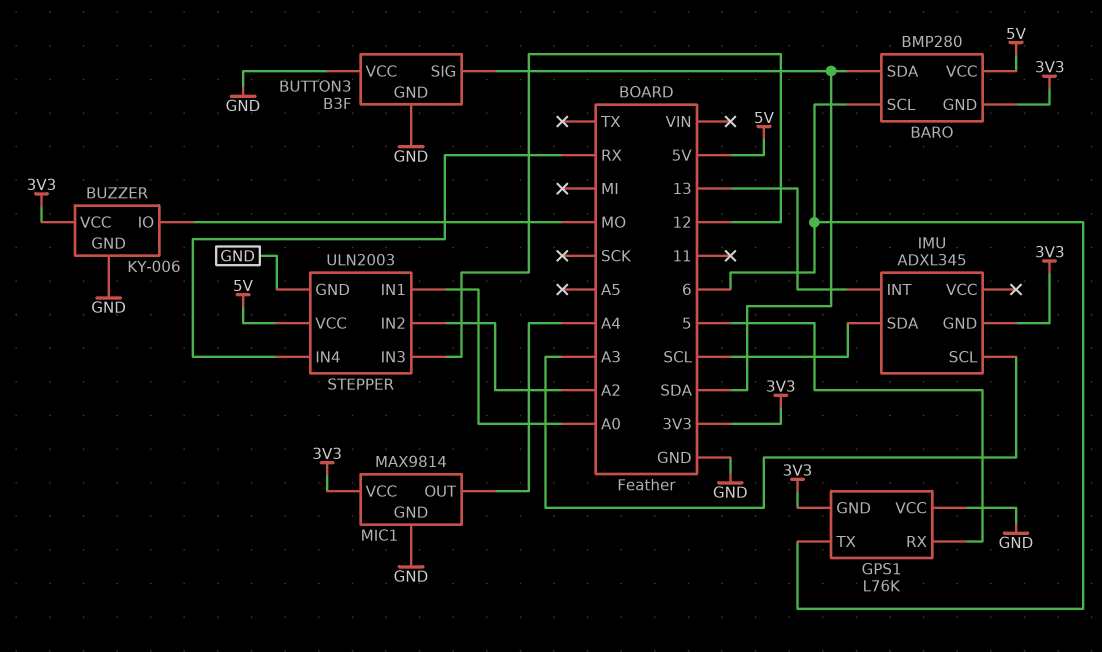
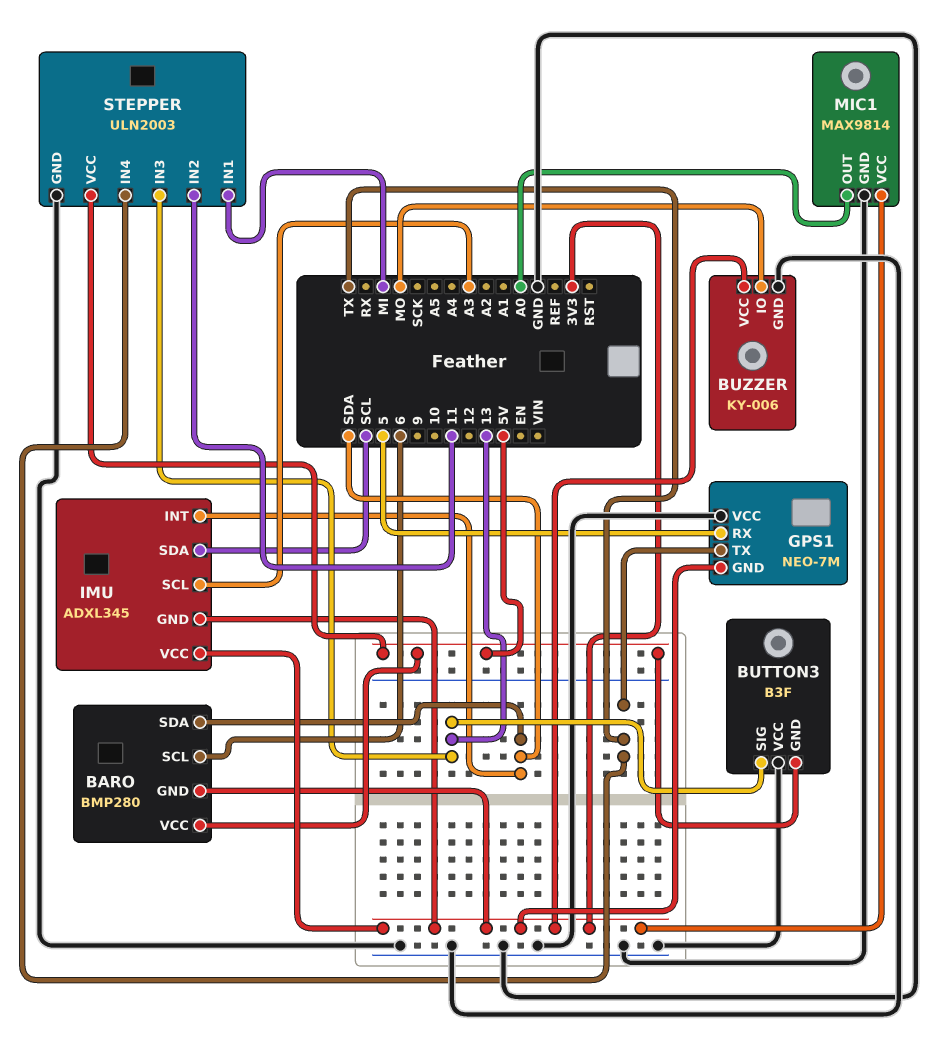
BUTTON3 pin GND: GND -> 5V
BUTTON3 pin SIG: SDA -> 13
GPS1: L76K -> NEO-7M
GPS1 pin TX: 6 -> TX
IMU pin INT: 13 -> SDA
IMU pin VCC: none -> 3V3
MIC1 pin OUT: A4 -> A0
STEPPER pin IN1: A0 -> MI
STEPPER pin IN2: A2 -> 11
STEPPER pin IN3: 12 -> 13
STEPPER pin IN4: RX -> TX

